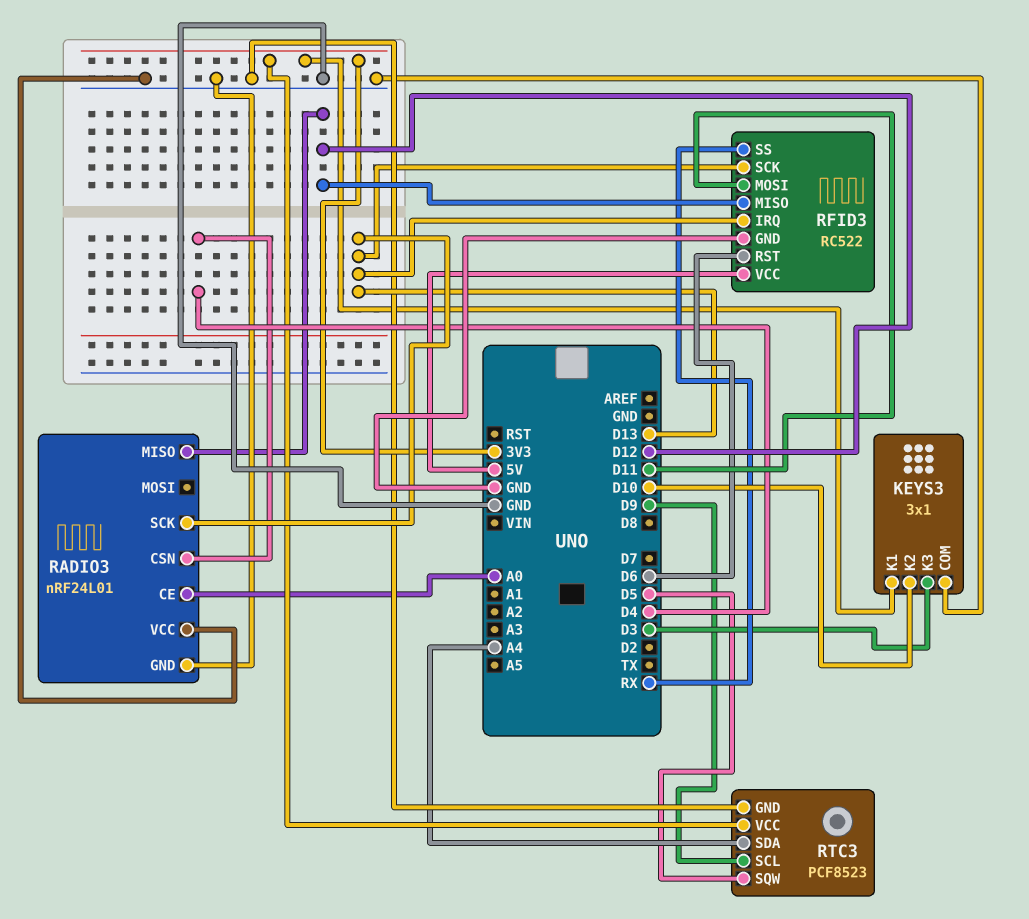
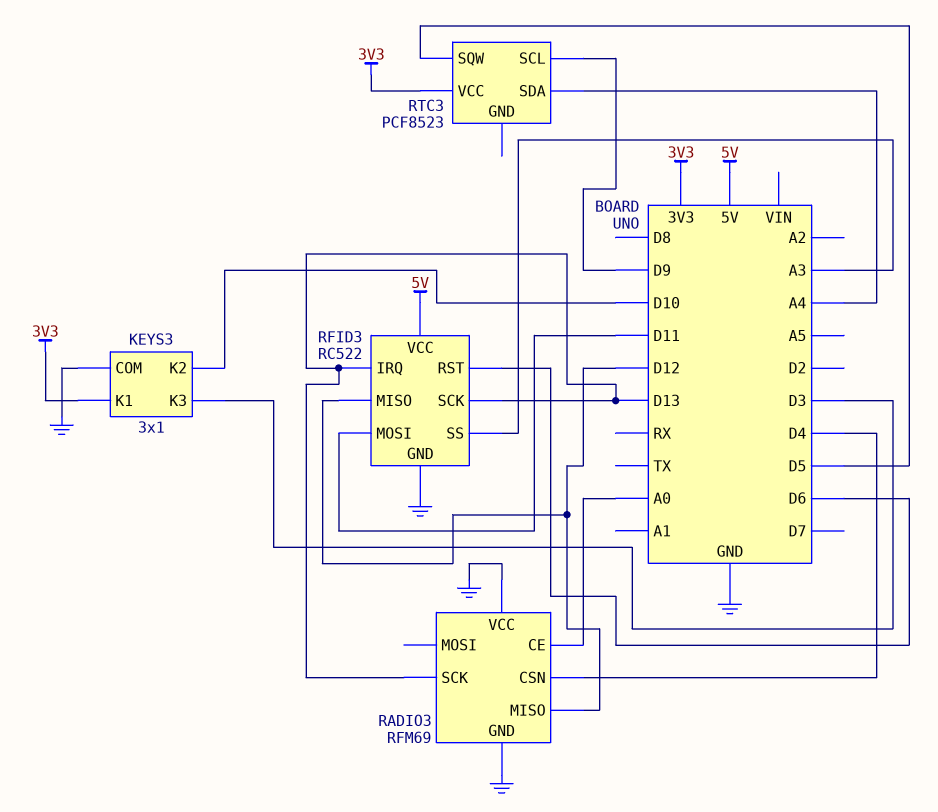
RADIO3: nRF24L01 -> RFM69
RFID3 pin SS: RX -> A3
RTC3 pin GND: GND -> none

